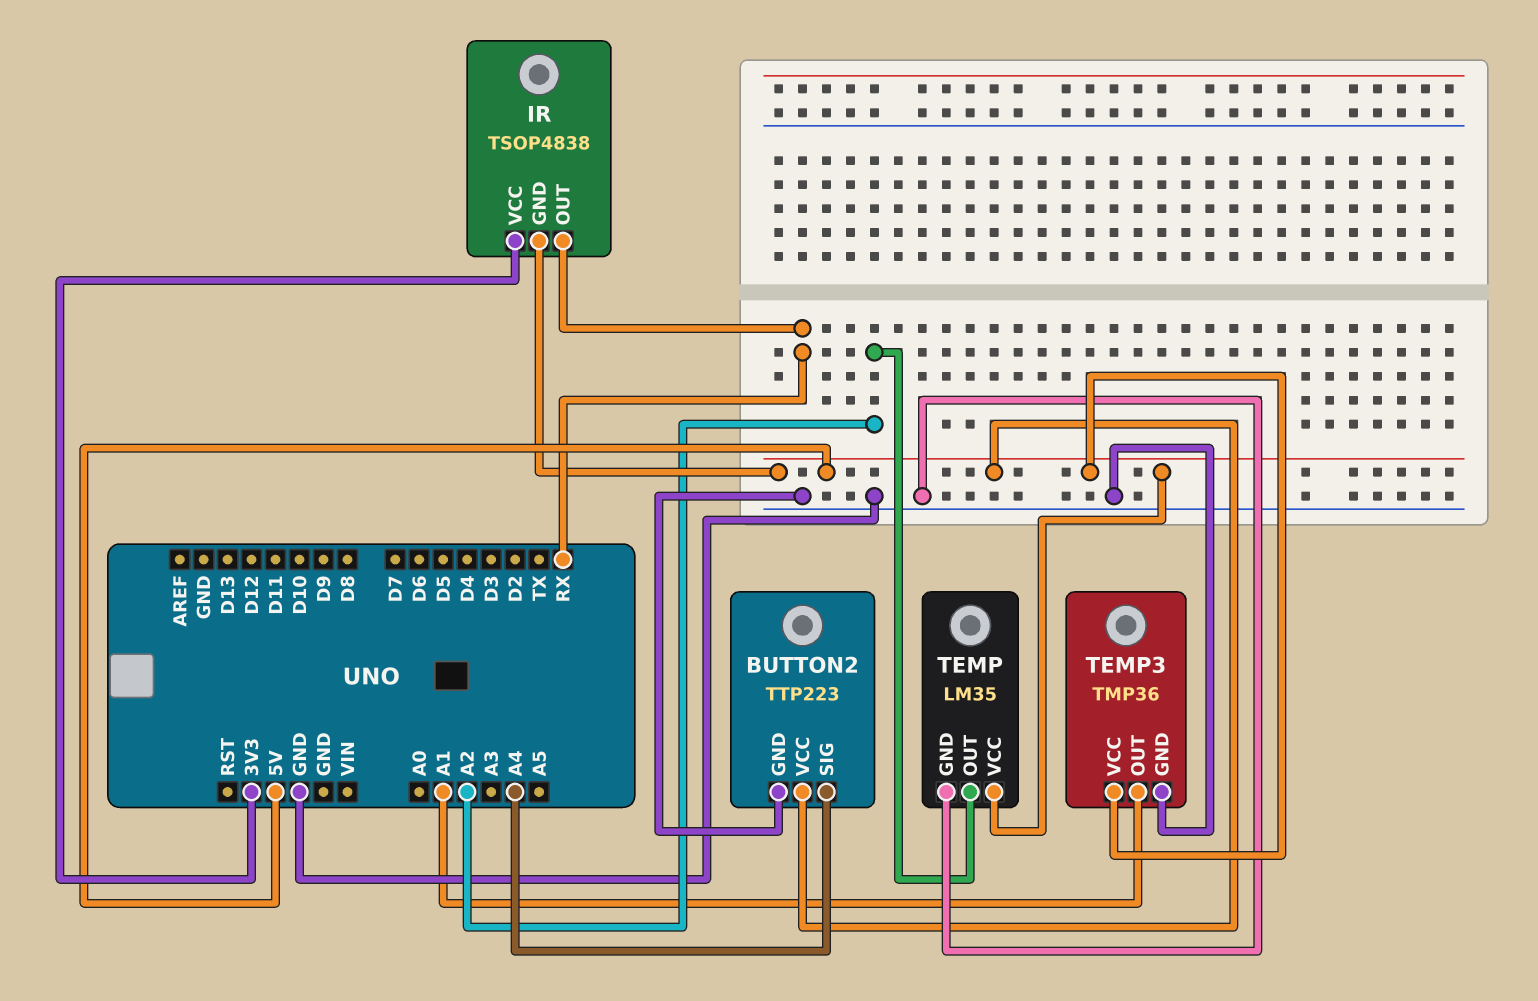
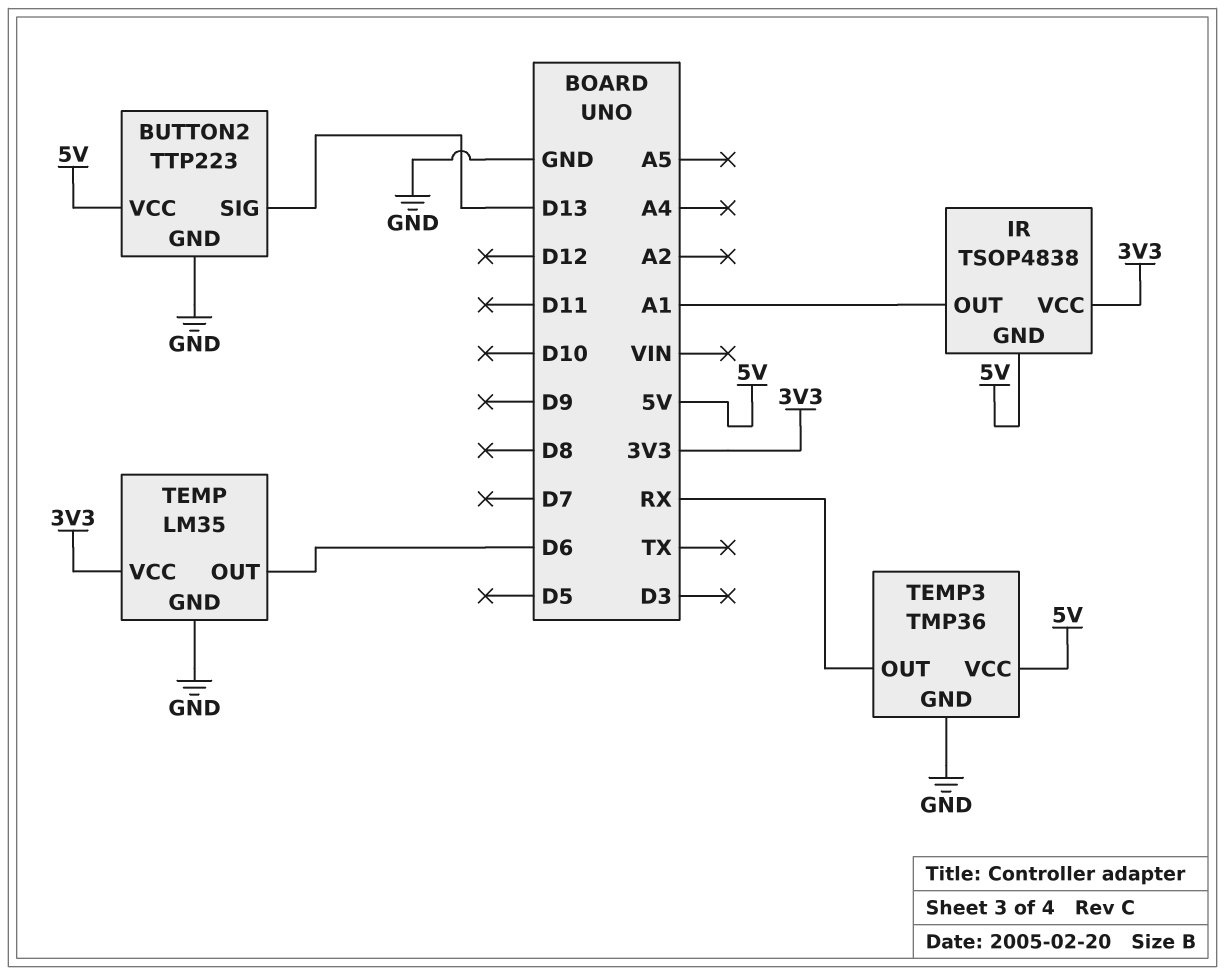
BUTTON2 pin SIG: A4 -> D13
IR pin OUT: RX -> A1
TEMP pin OUT: A2 -> D6
TEMP pin VCC: 5V -> 3V3
TEMP3 pin OUT: A1 -> RX

